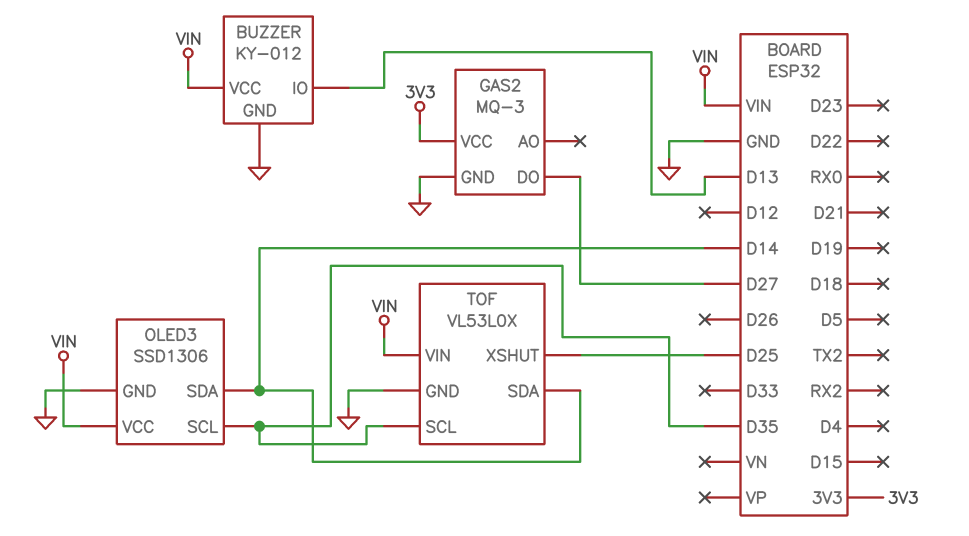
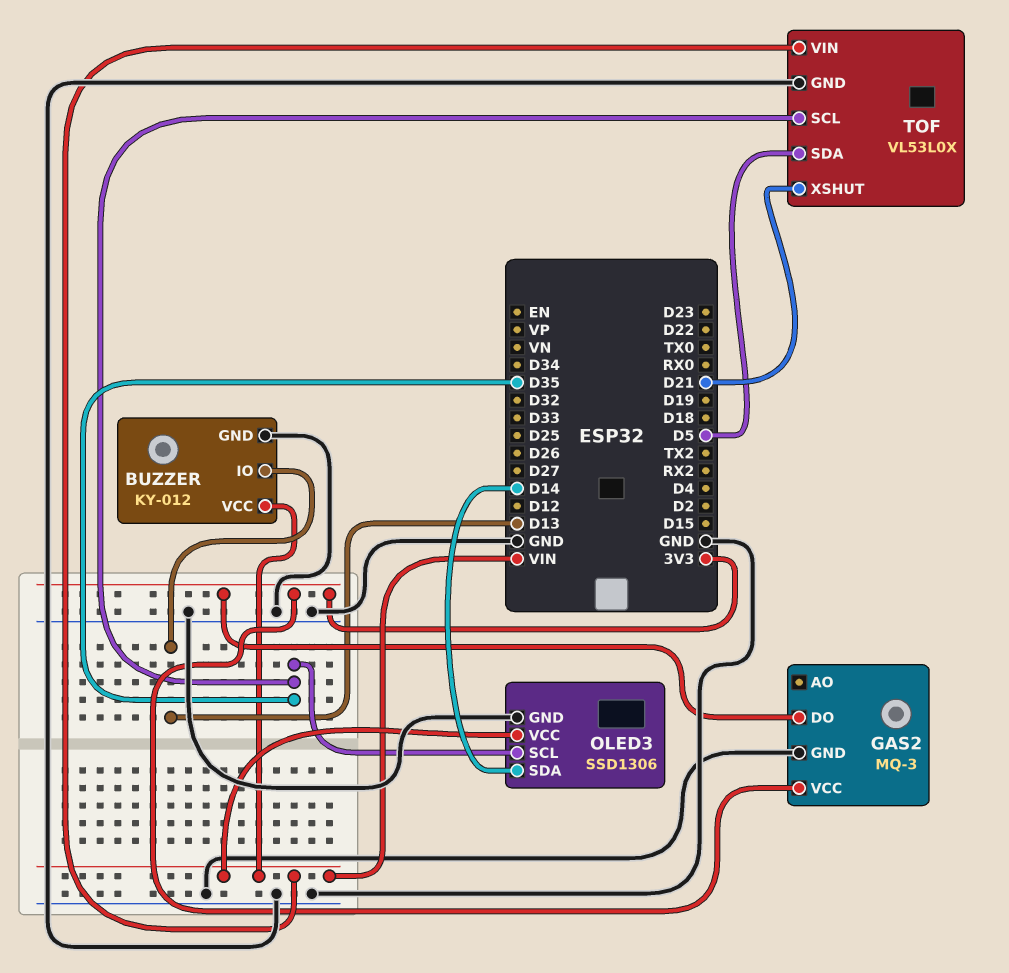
GAS2 pin DO: D27 -> 3V3
TOF pin SDA: D14 -> D5
TOF pin XSHUT: D25 -> D21

